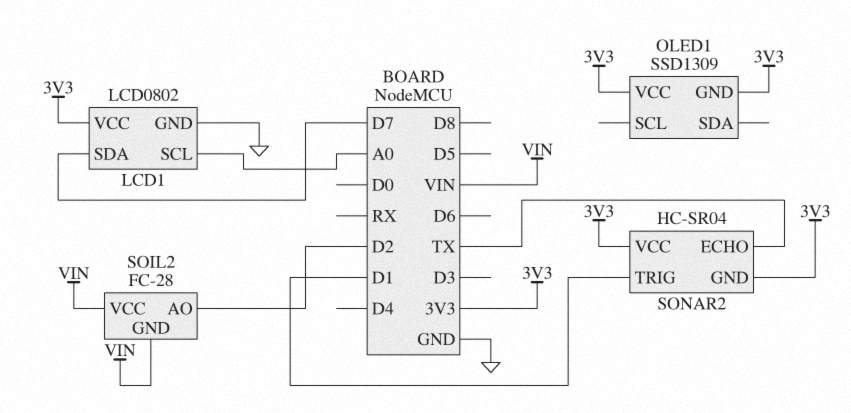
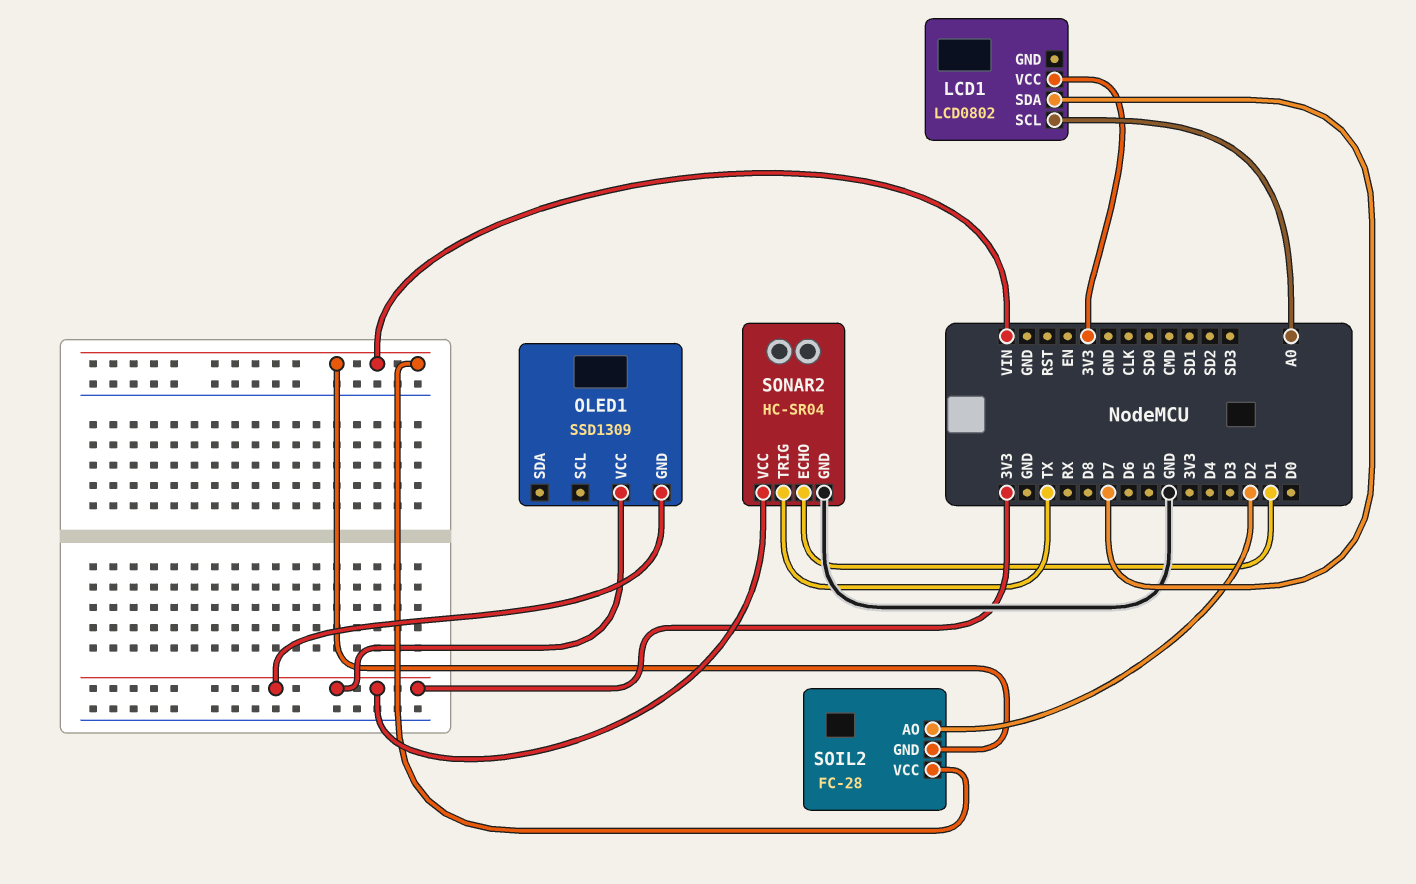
LCD1 pin GND: GND -> none
SONAR2 pin ECHO: TX -> D1
SONAR2 pin GND: 3V3 -> GND
SONAR2 pin TRIG: D1 -> TX

